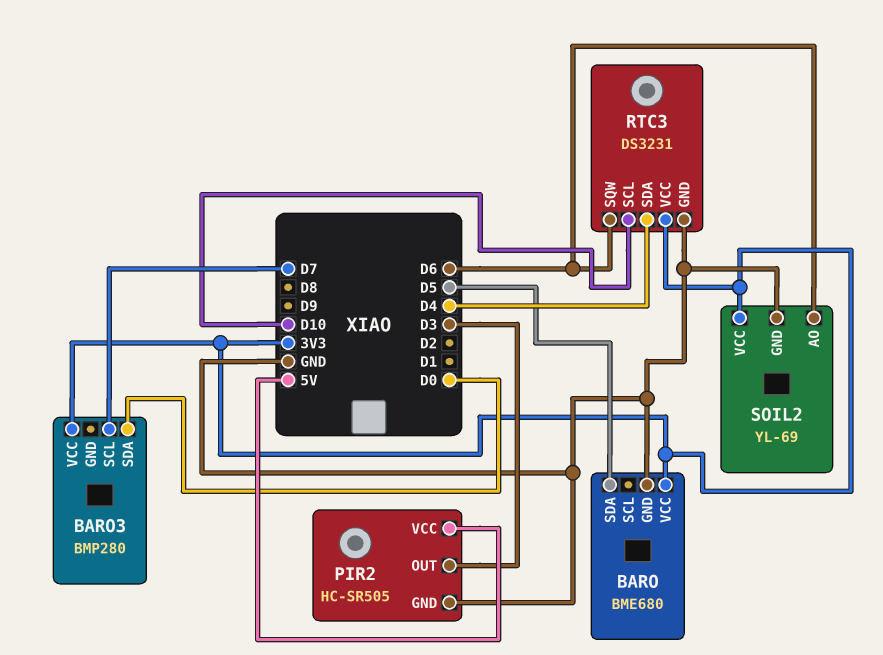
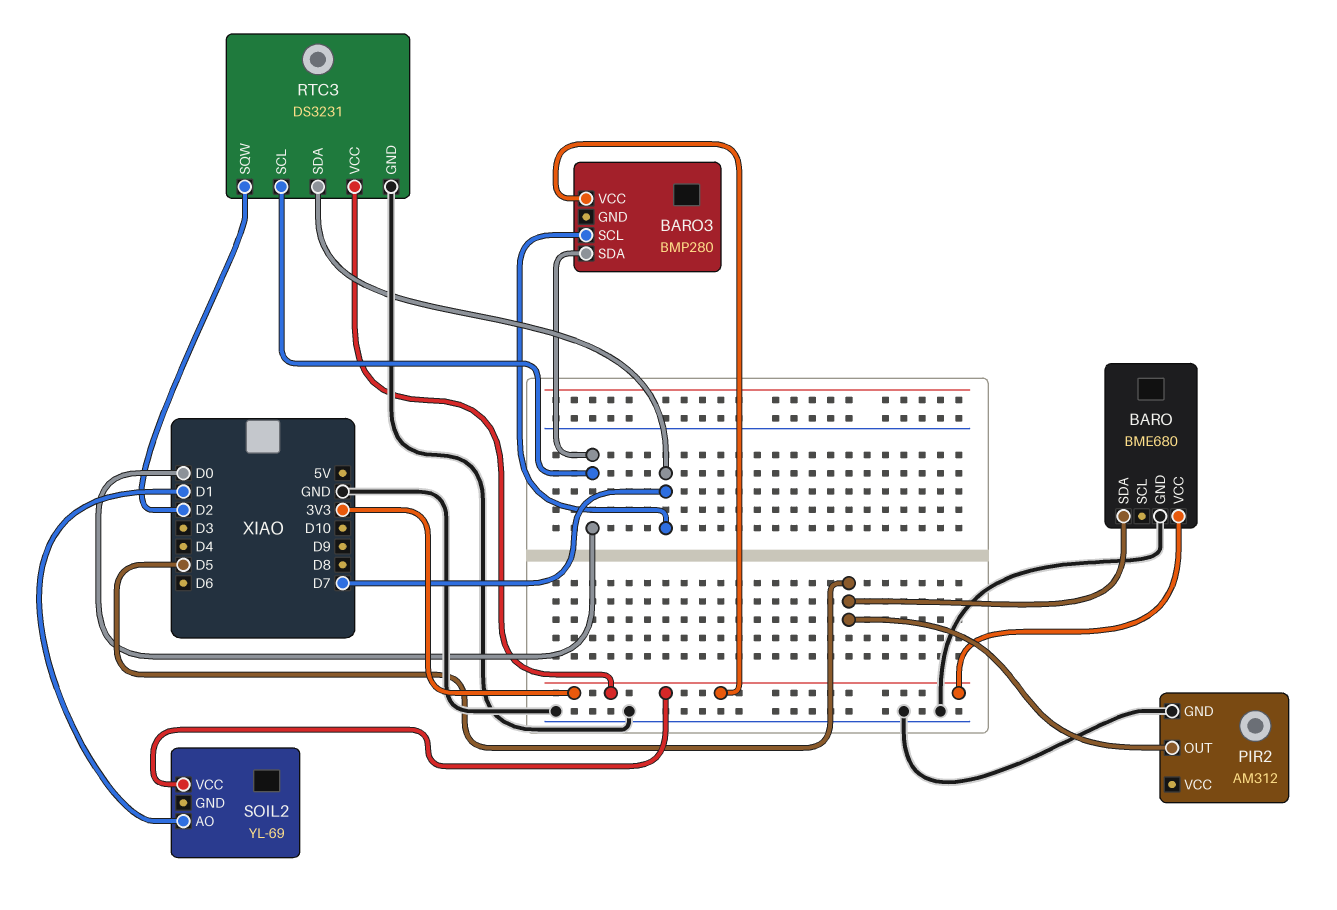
PIR2: HC-SR505 -> AM312
PIR2 pin OUT: D3 -> D5
PIR2 pin VCC: 5V -> none
RTC3 pin SCL: D10 -> D0
RTC3 pin SDA: D4 -> D7
RTC3 pin SQW: D6 -> D2
SOIL2 pin AO: D6 -> D1
SOIL2 pin GND: GND -> none

